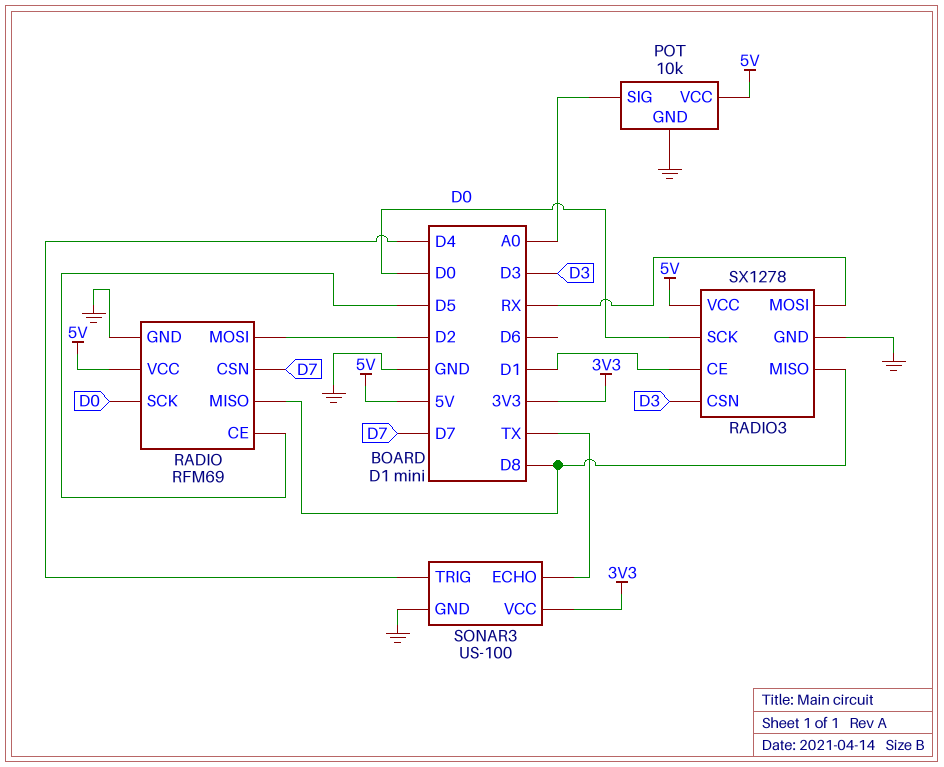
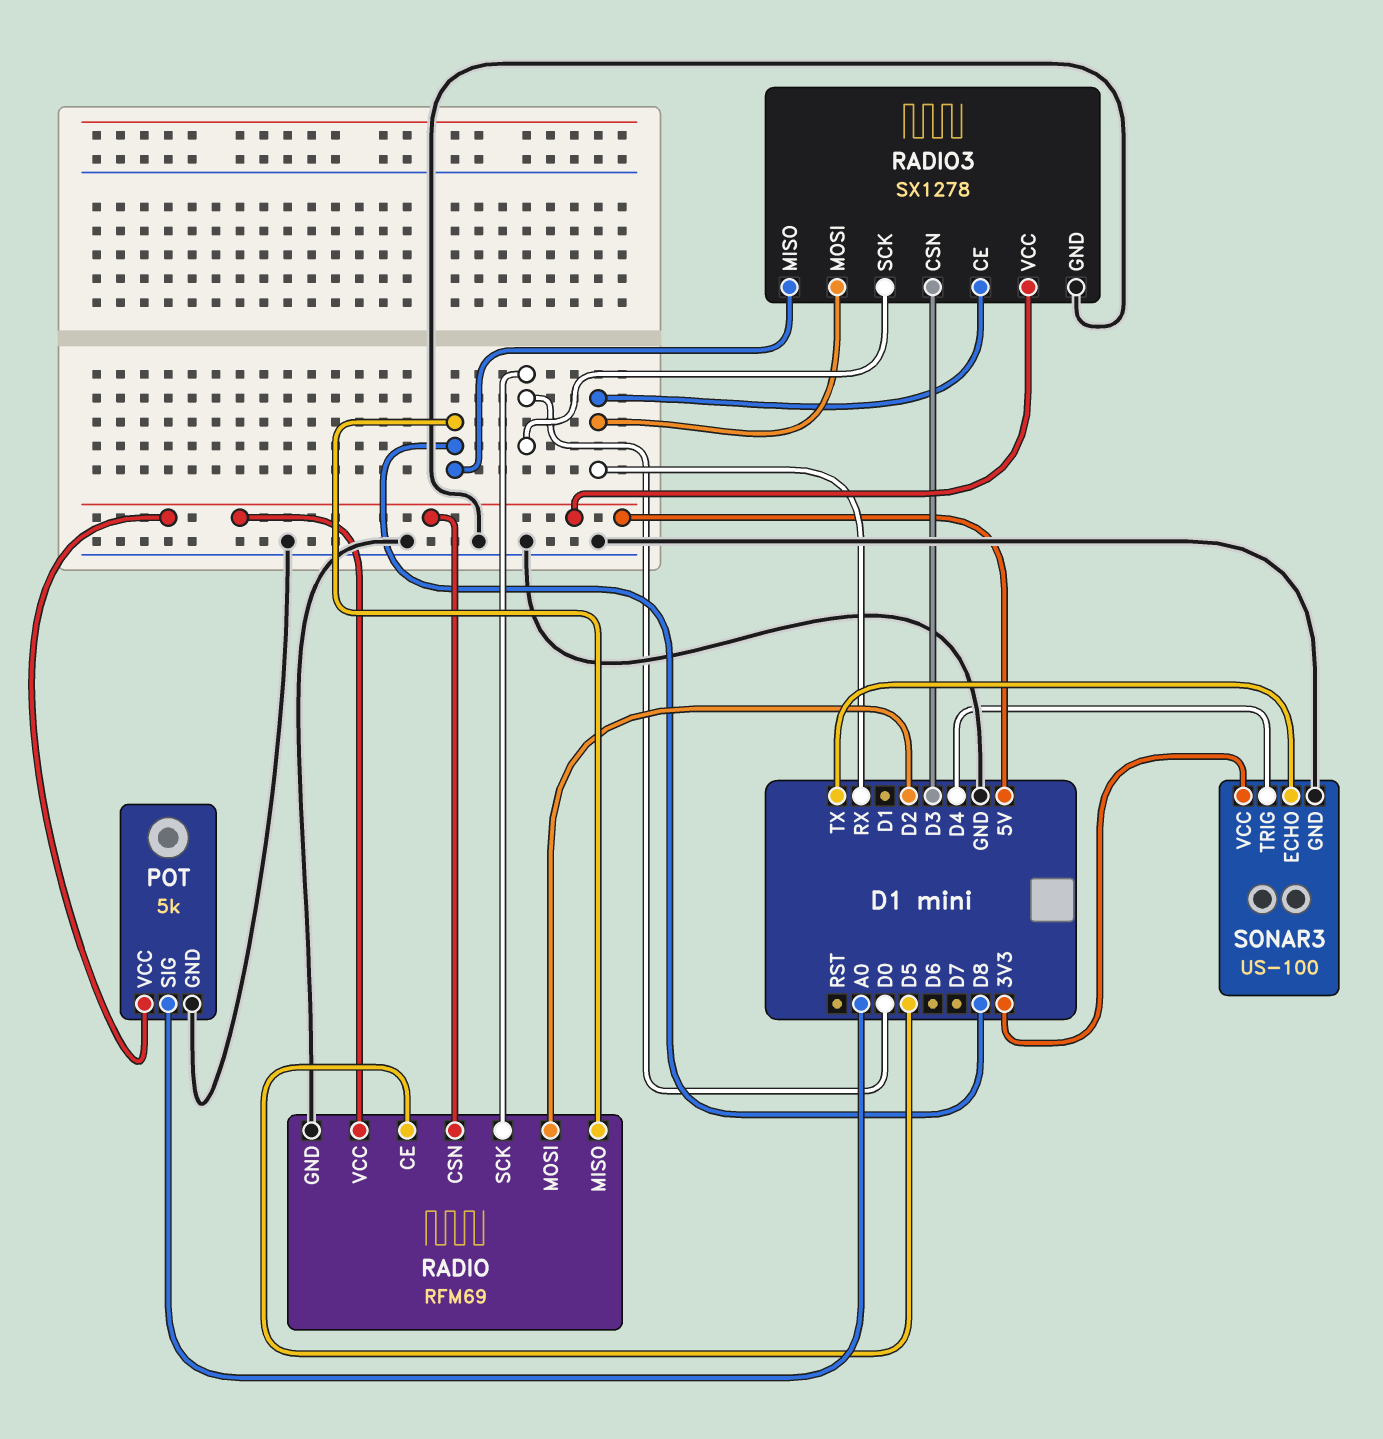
POT: 10k -> 5k
RADIO pin CSN: D7 -> 5V
RADIO3 pin CE: D1 -> RX

